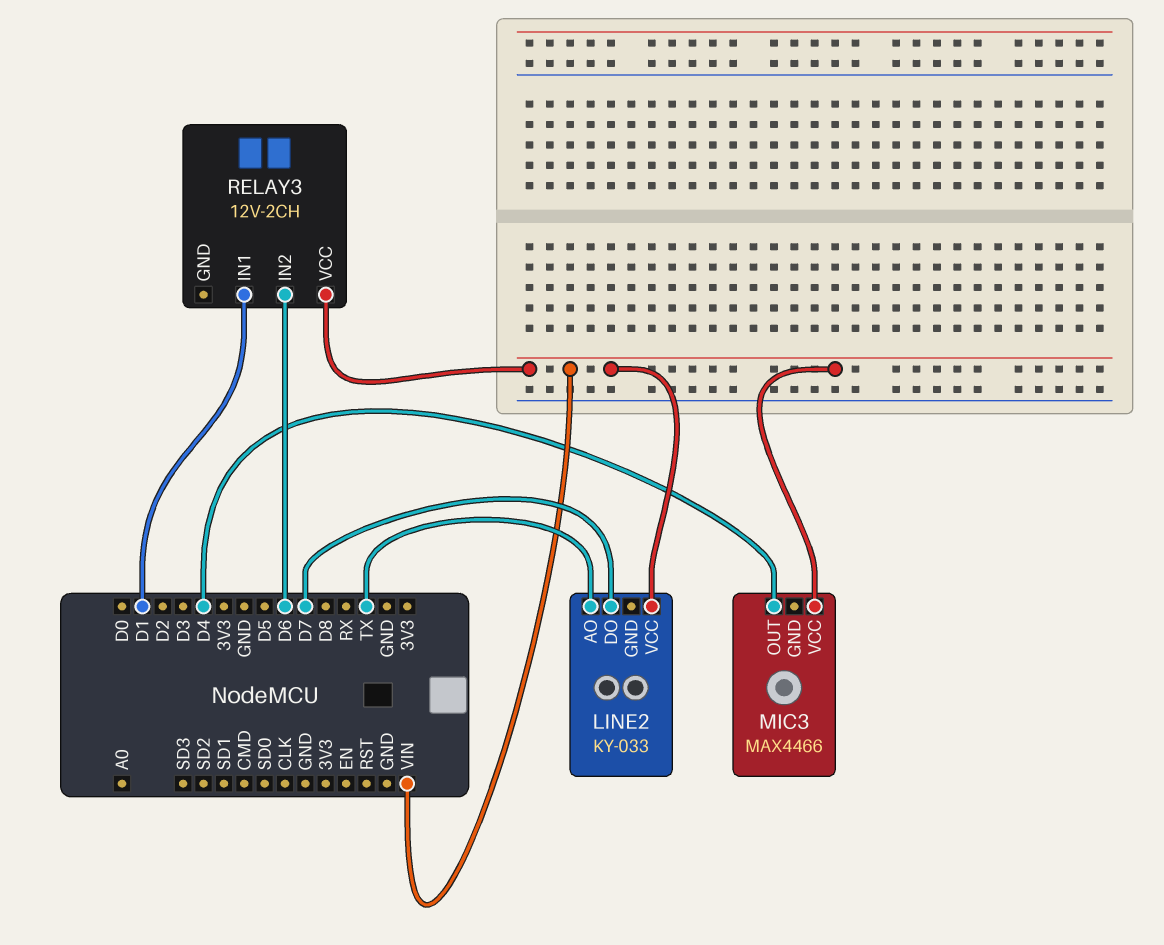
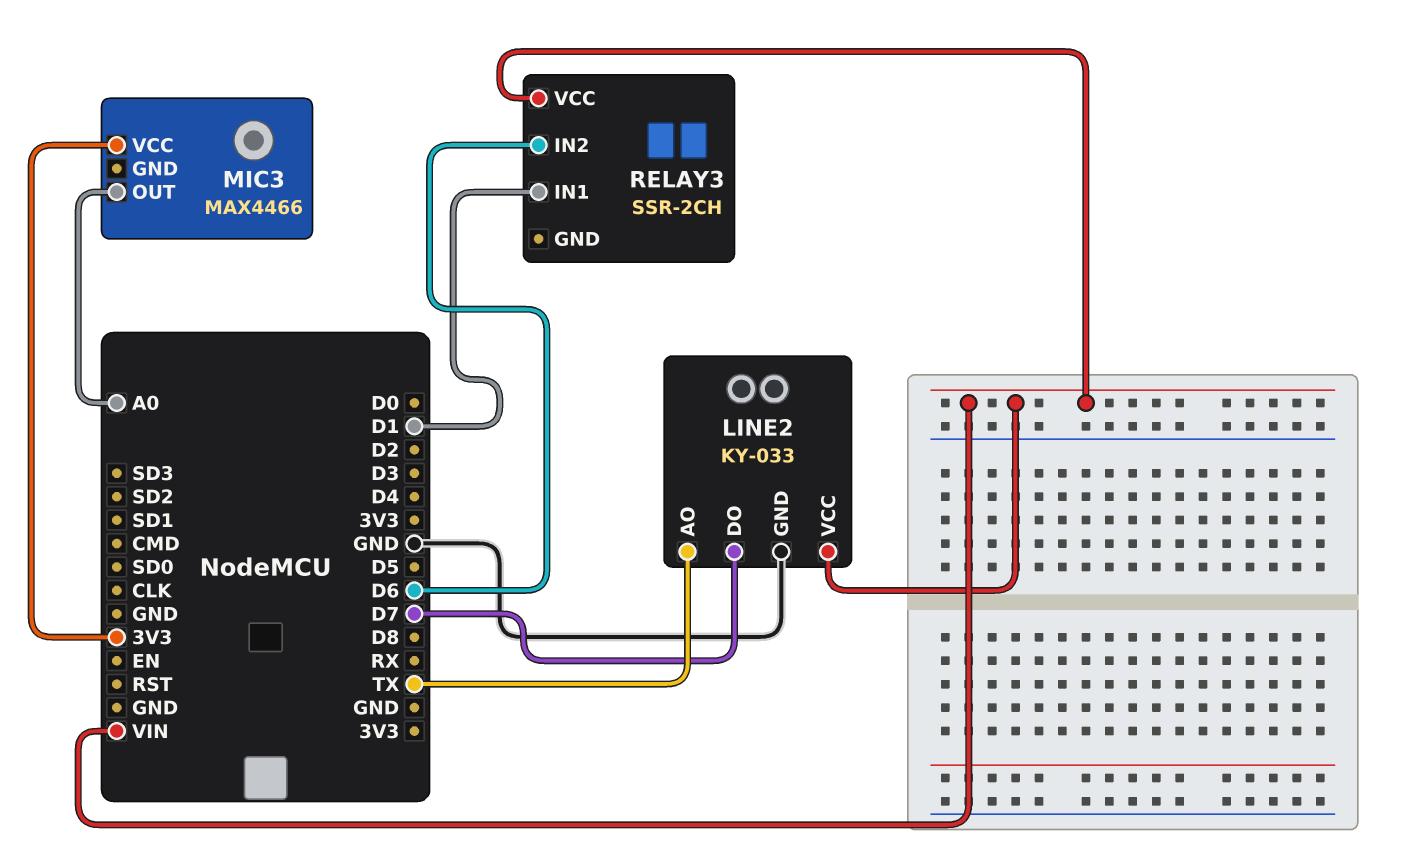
LINE2 pin GND: none -> GND
MIC3 pin OUT: D4 -> A0
MIC3 pin VCC: VIN -> 3V3
RELAY3: 12V-2CH -> SSR-2CH

